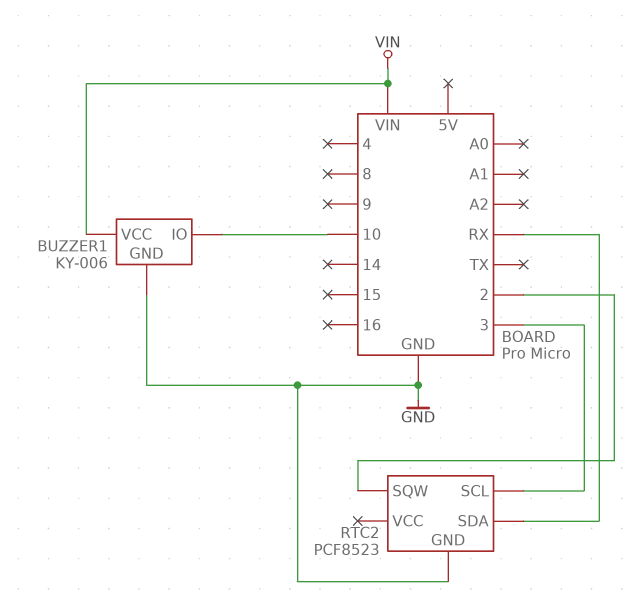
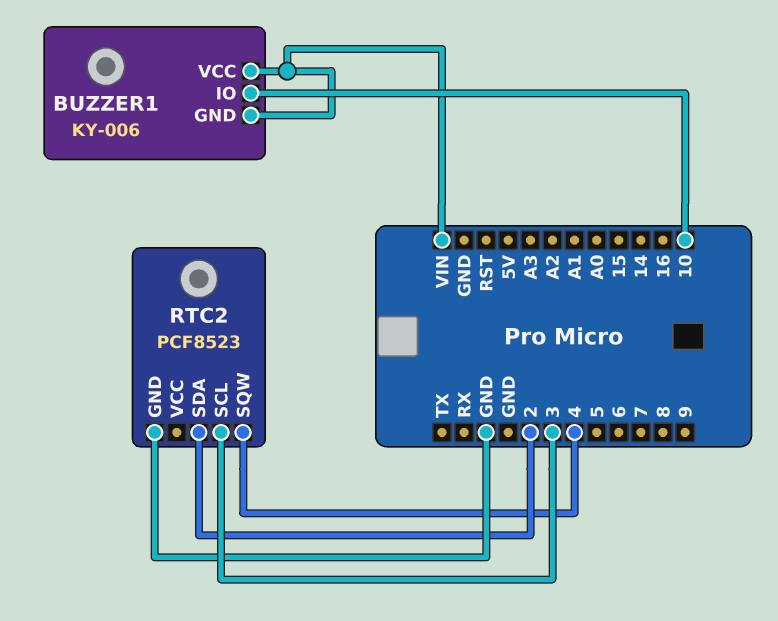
BUZZER1 pin GND: GND -> VIN
RTC2 pin SDA: RX -> 2
RTC2 pin SQW: 2 -> 4

